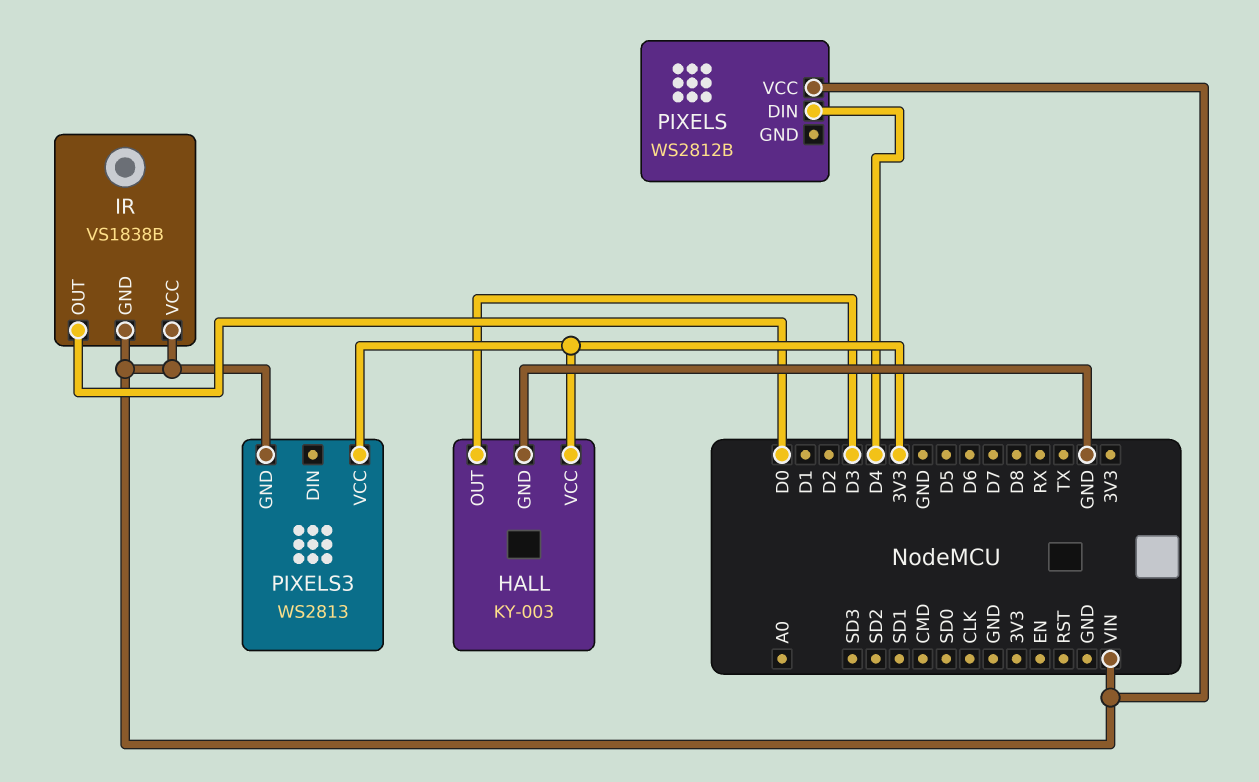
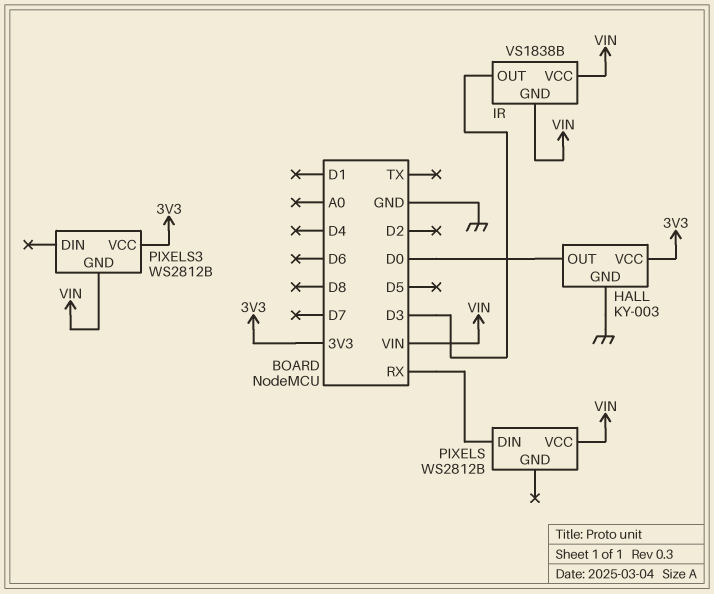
HALL pin OUT: D3 -> D0
IR pin OUT: D0 -> D3
PIXELS pin DIN: D4 -> RX
PIXELS3: WS2813 -> WS2812B

